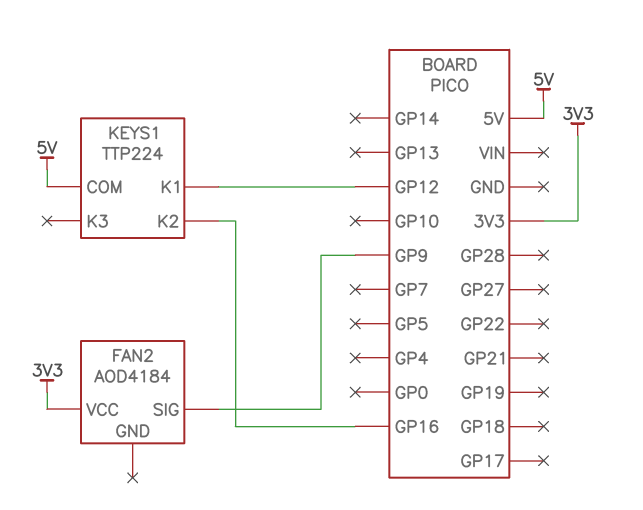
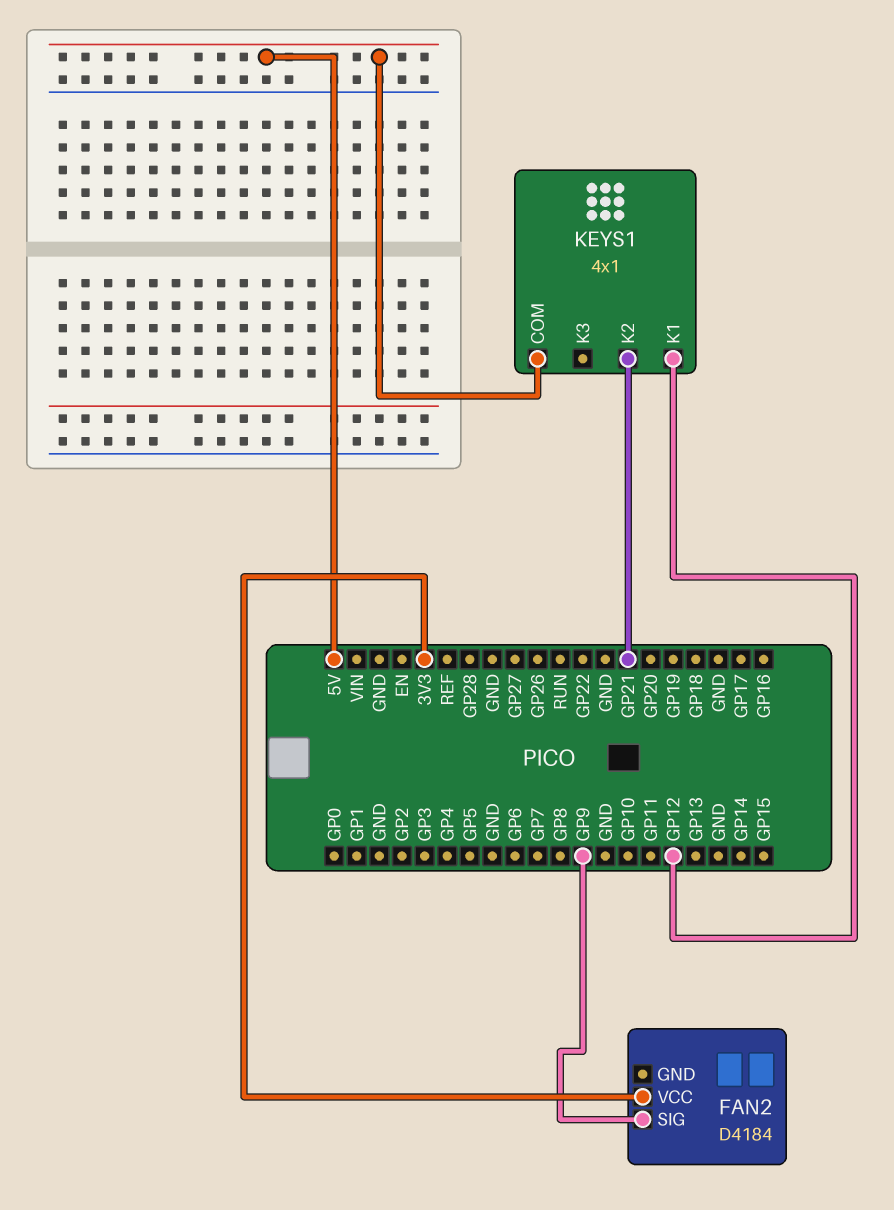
FAN2: AOD4184 -> D4184
KEYS1: TTP224 -> 4x1
KEYS1 pin K2: GP16 -> GP21

